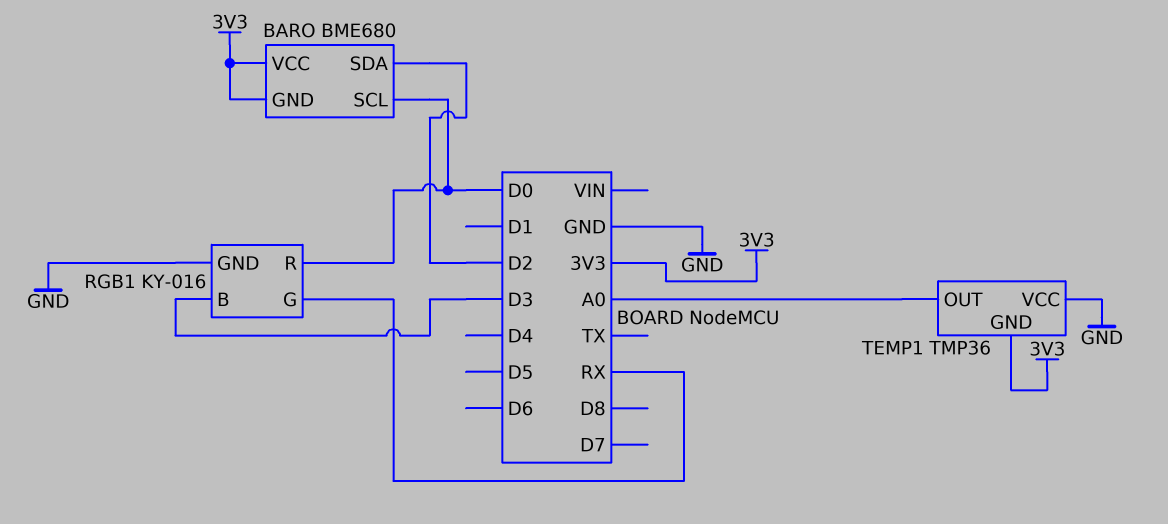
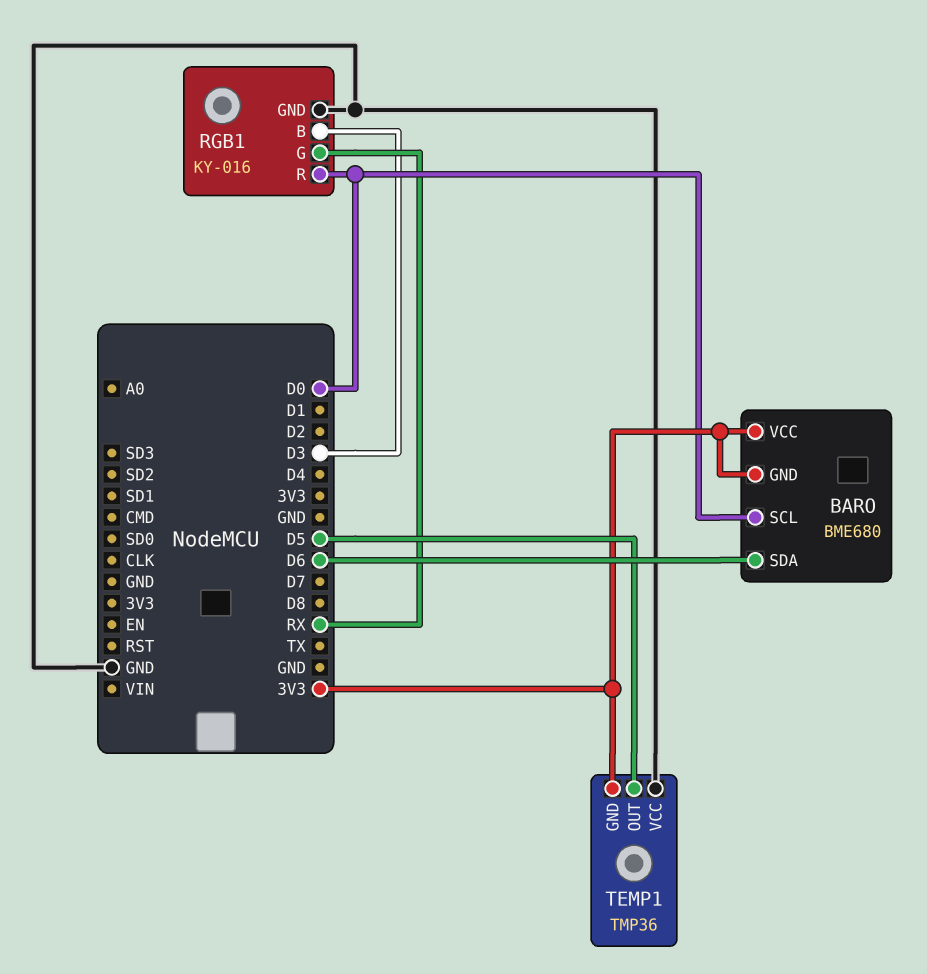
BARO pin SDA: D2 -> D6
TEMP1 pin OUT: A0 -> D5

